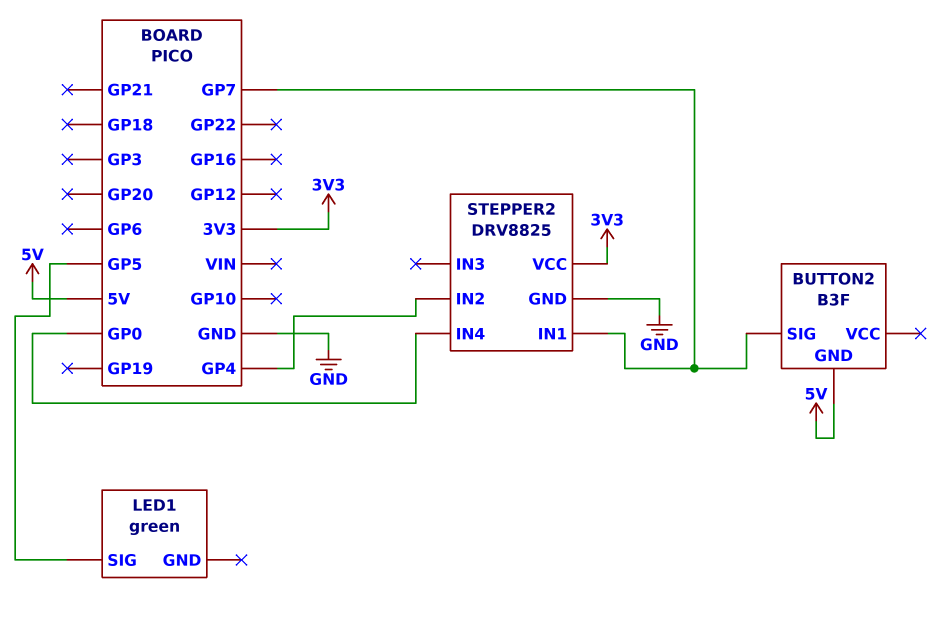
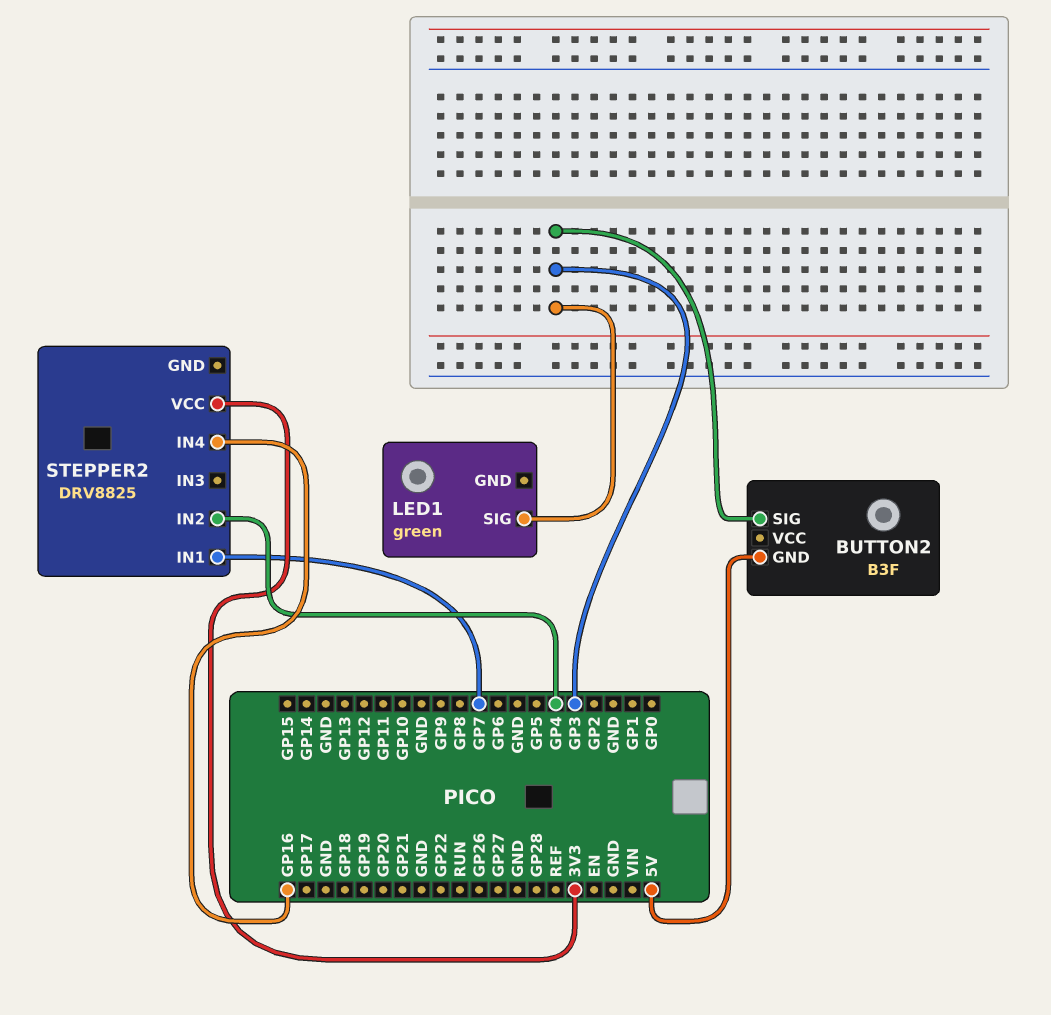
BUTTON2 pin SIG: GP7 -> GP3
LED1 pin SIG: GP5 -> GP3
STEPPER2 pin GND: GND -> none
STEPPER2 pin IN4: GP0 -> GP16

